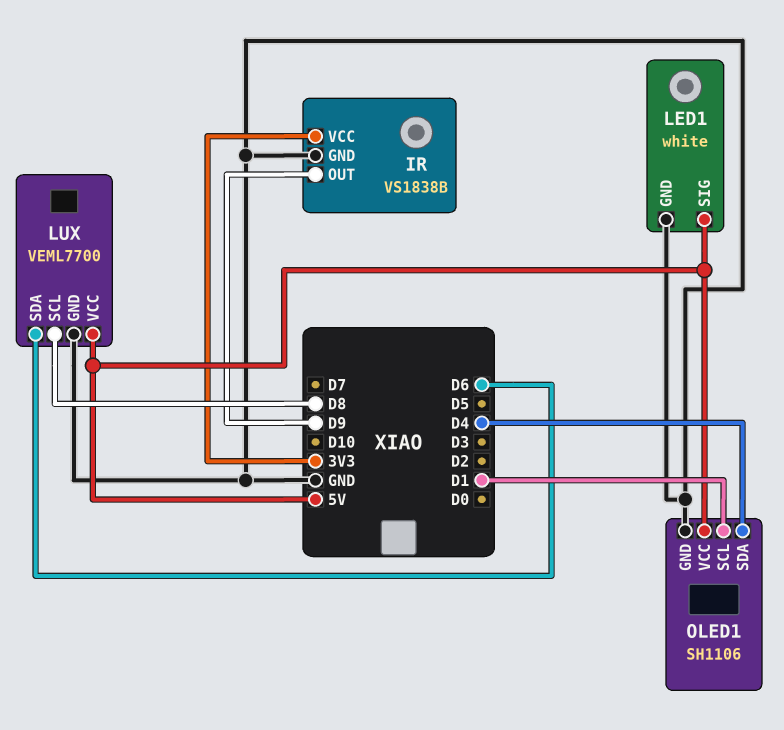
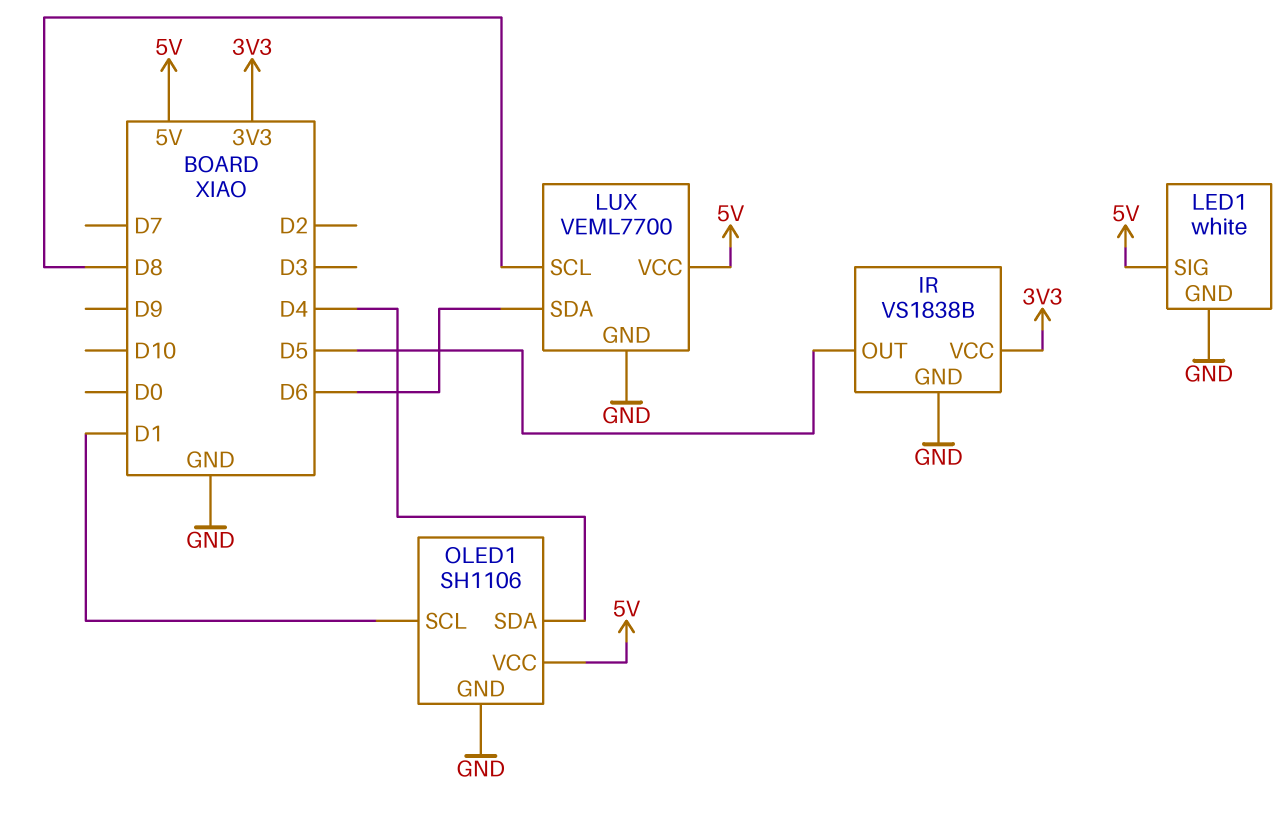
IR pin OUT: D9 -> D5

